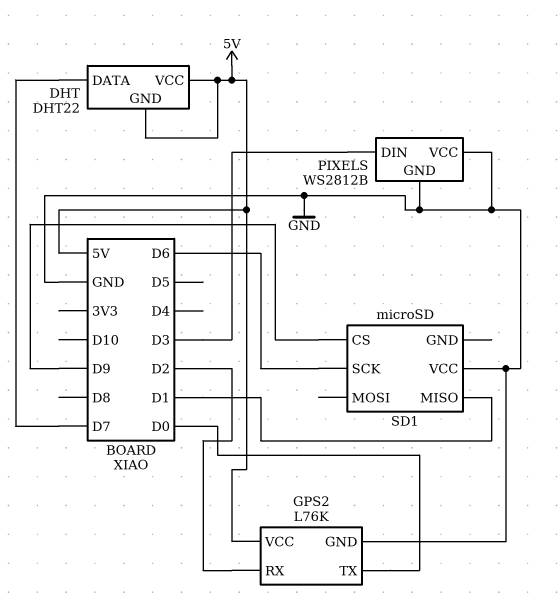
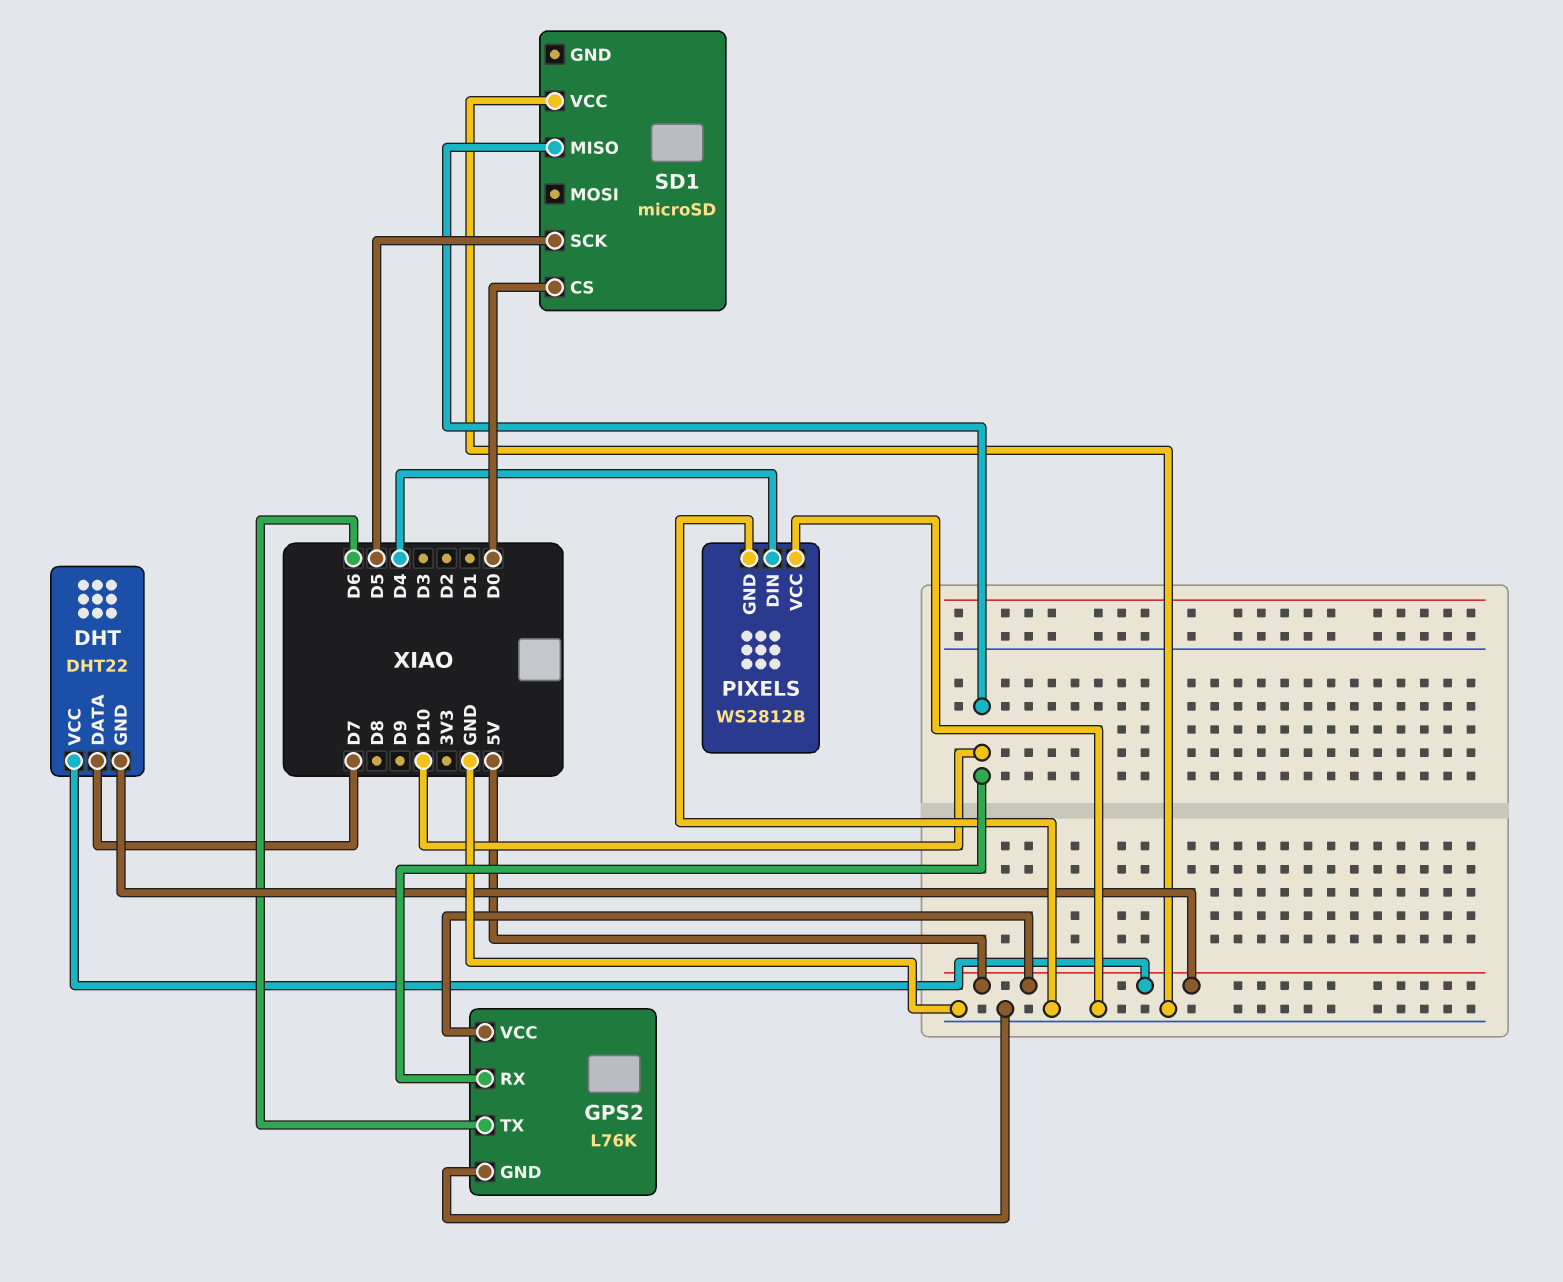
GPS2 pin RX: D2 -> D10
GPS2 pin TX: D0 -> D6
PIXELS pin DIN: D3 -> D4
SD1 pin CS: D9 -> D0
SD1 pin MISO: D1 -> D10
SD1 pin SCK: D6 -> D5

